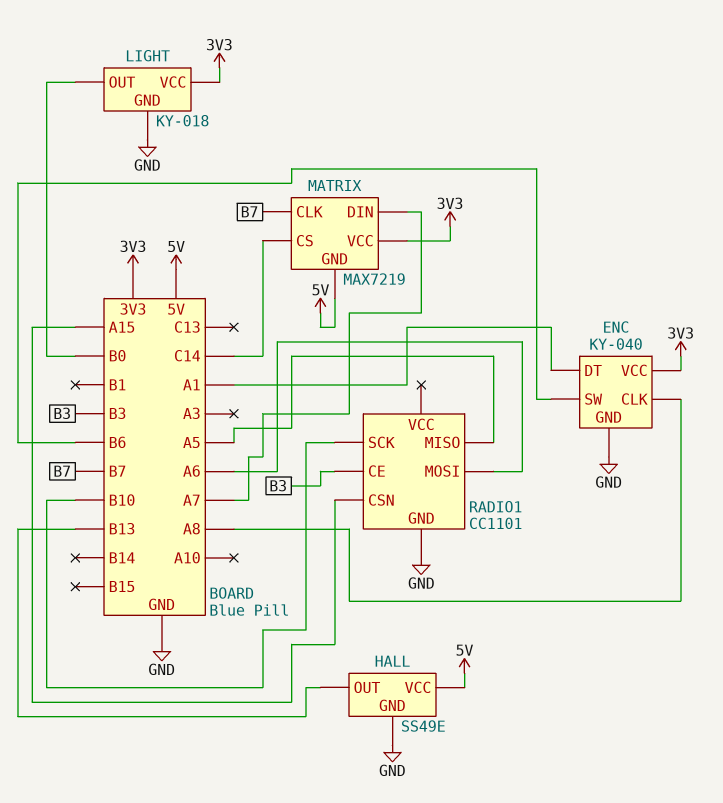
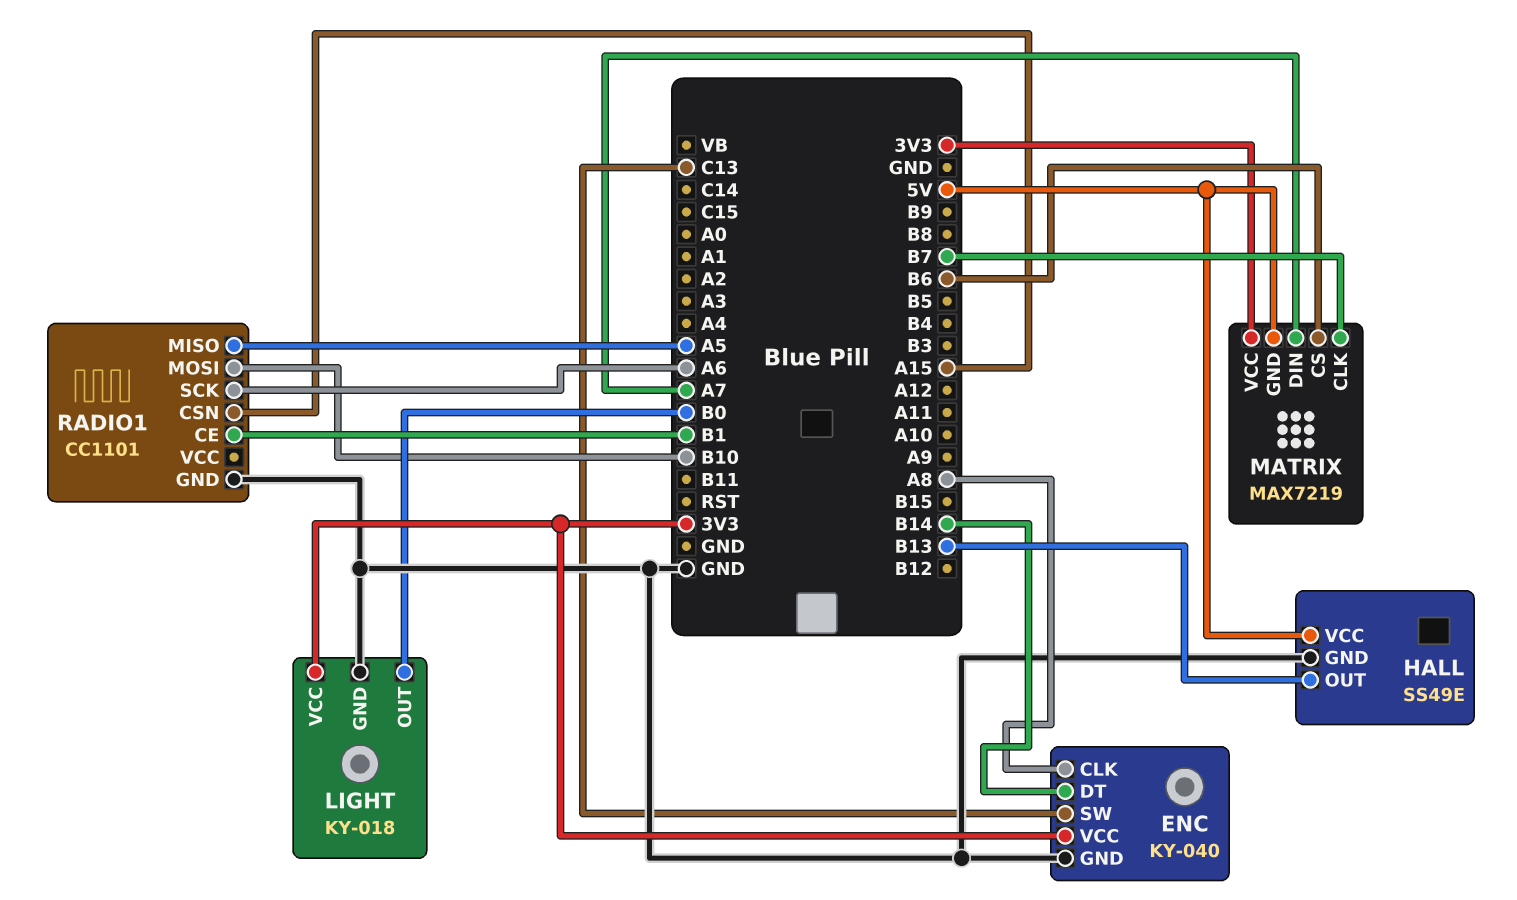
ENC pin DT: A1 -> B14
ENC pin SW: B6 -> C13
MATRIX pin CS: C14 -> B6
RADIO1 pin CE: B3 -> B1
RADIO1 pin MOSI: A6 -> B10
RADIO1 pin SCK: B10 -> A6

